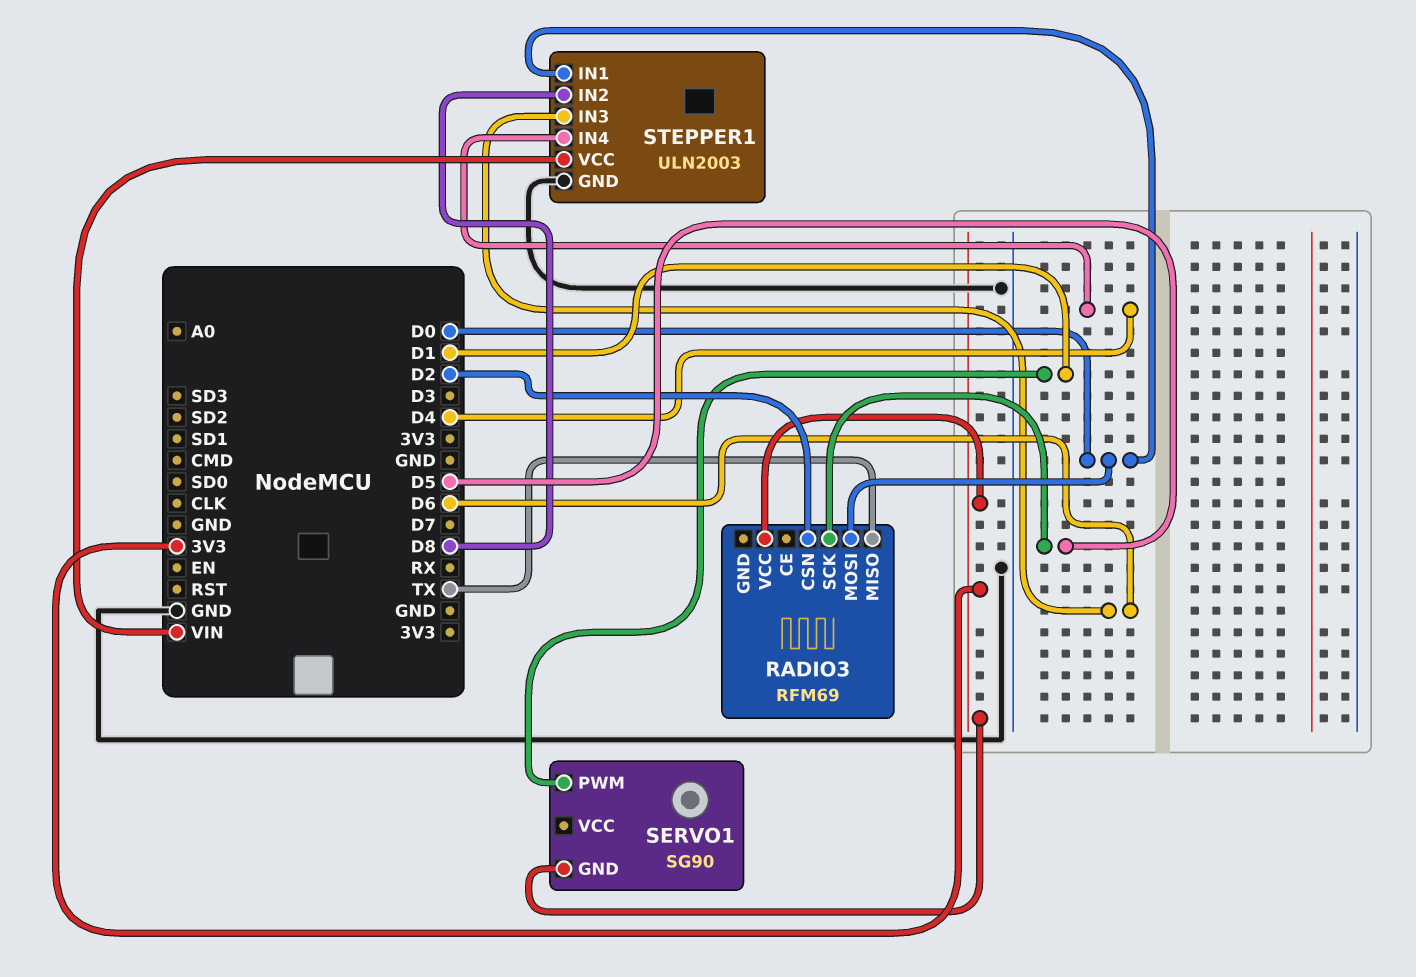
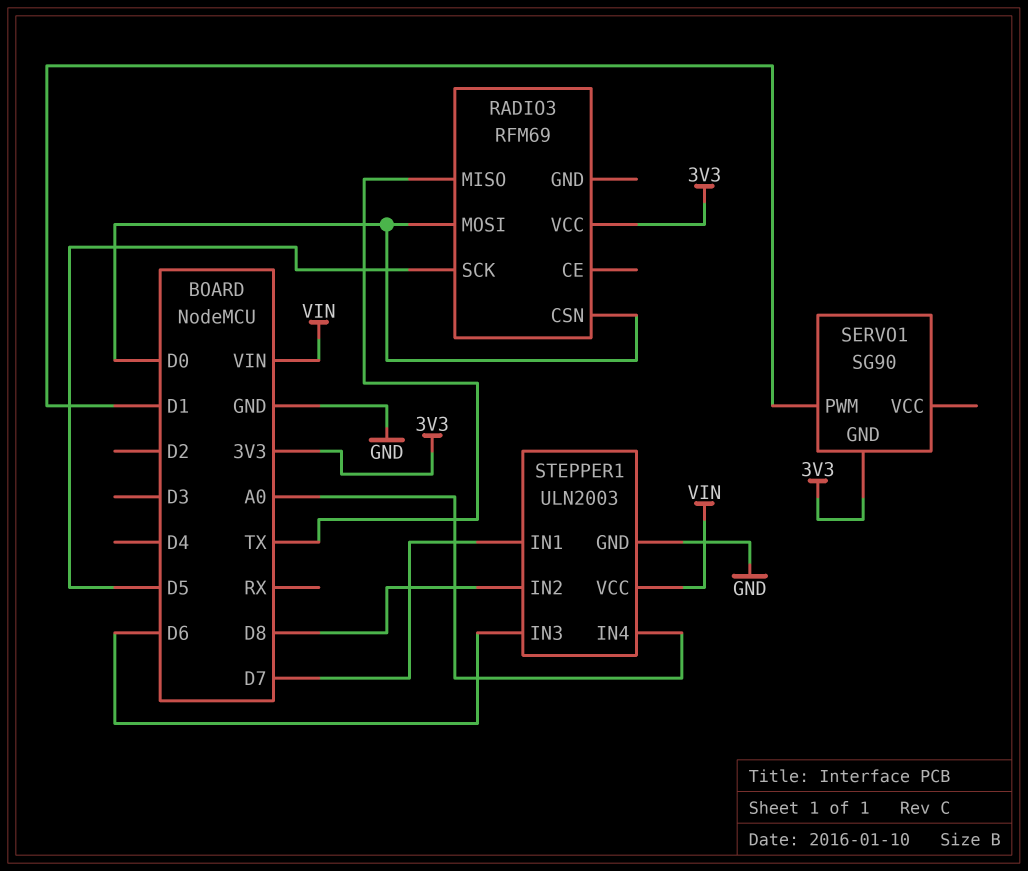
RADIO3 pin CSN: D2 -> D0
STEPPER1 pin IN1: D0 -> D7
STEPPER1 pin IN4: D4 -> A0

